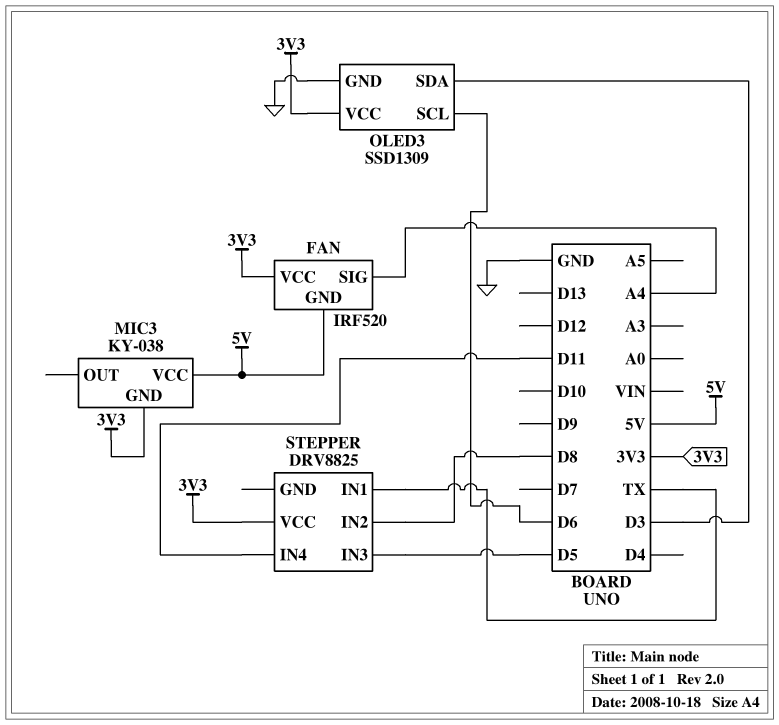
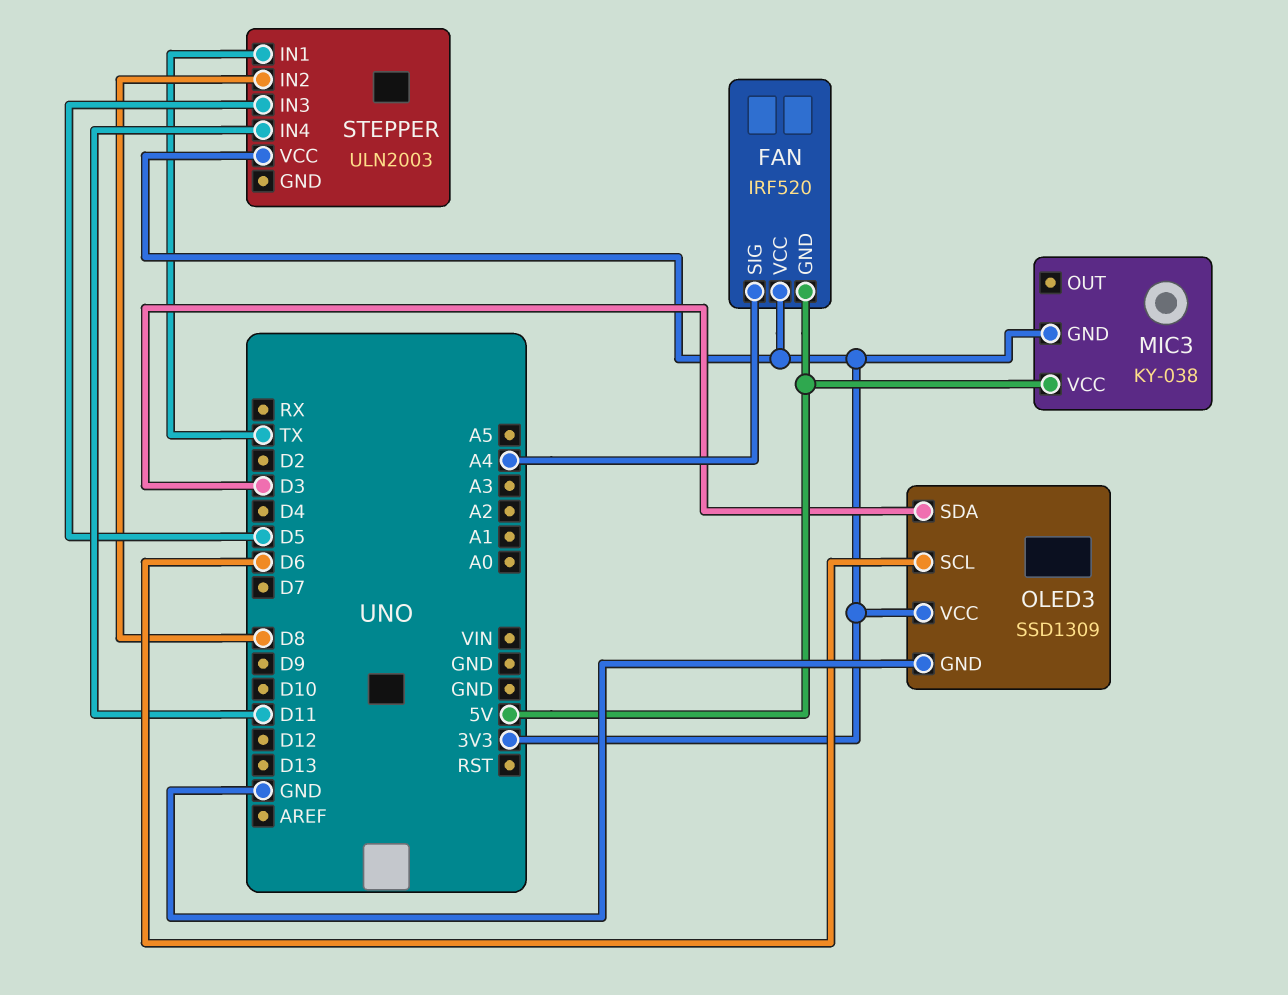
STEPPER: DRV8825 -> ULN2003

